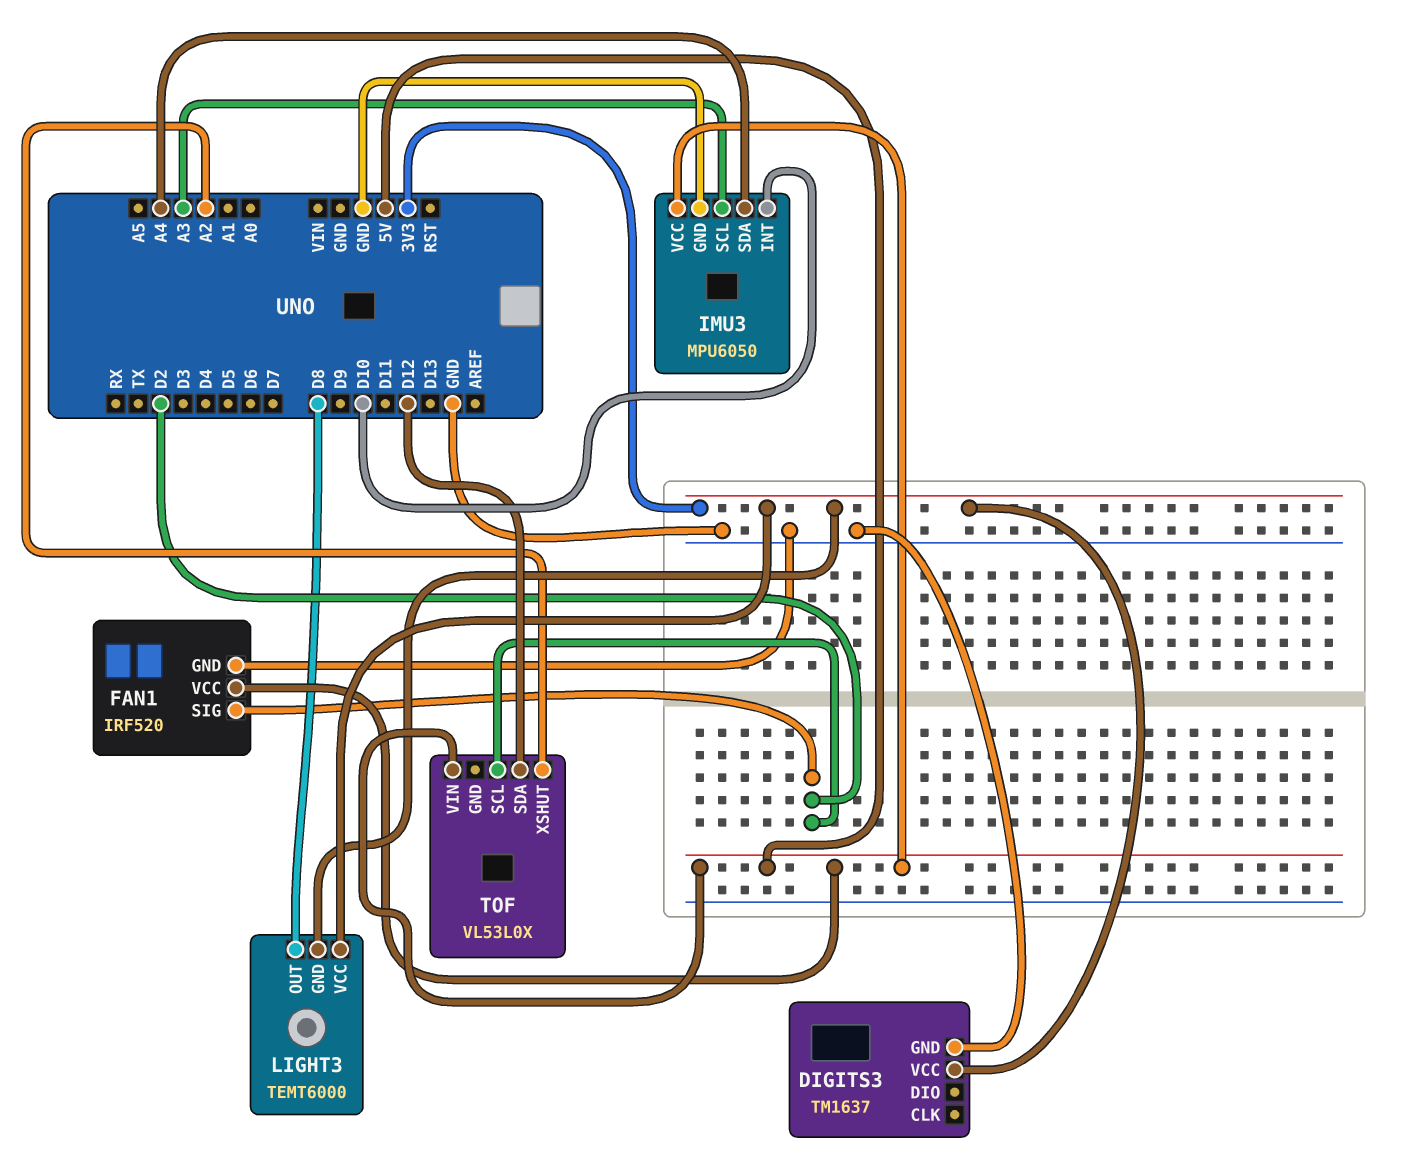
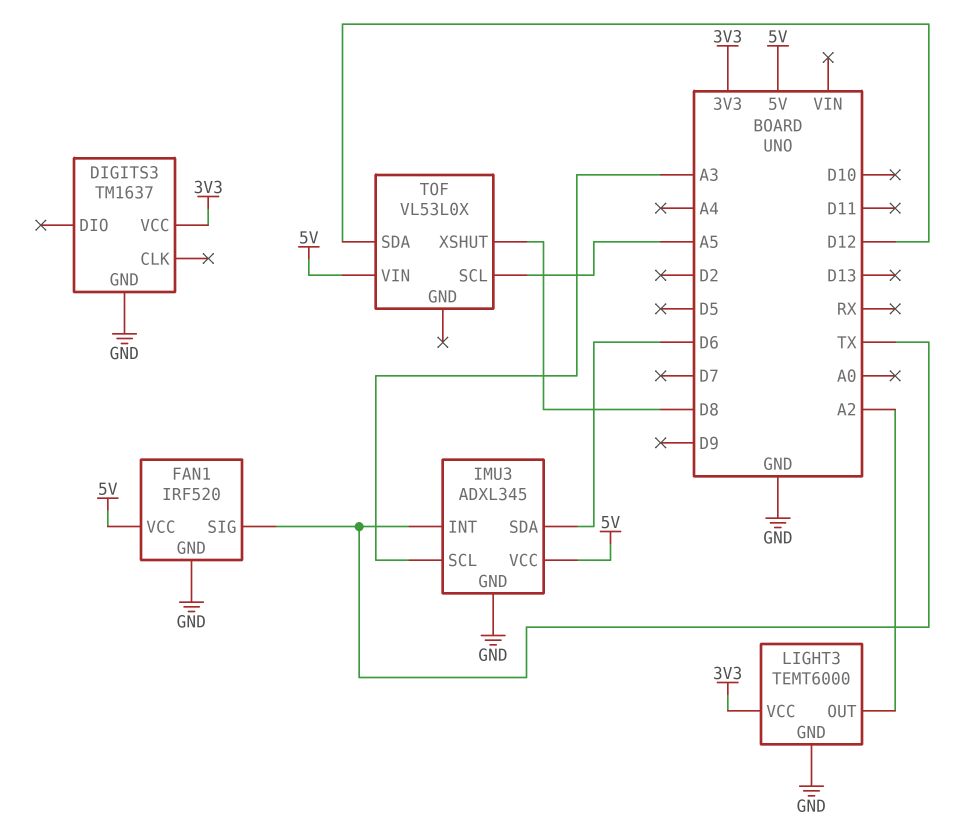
FAN1 pin SIG: D2 -> TX
IMU3: MPU6050 -> ADXL345
IMU3 pin INT: D10 -> TX
IMU3 pin SDA: A4 -> D6
LIGHT3 pin GND: 3V3 -> GND
LIGHT3 pin OUT: D8 -> A2
TOF pin SCL: D2 -> A5
TOF pin XSHUT: A2 -> D8

